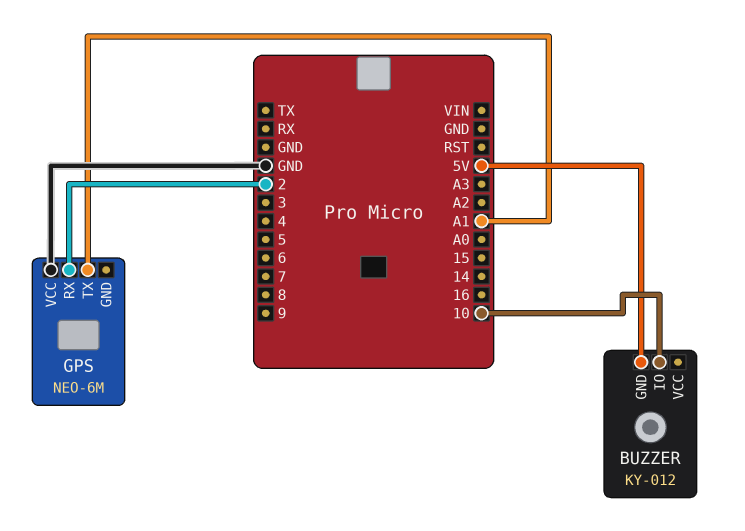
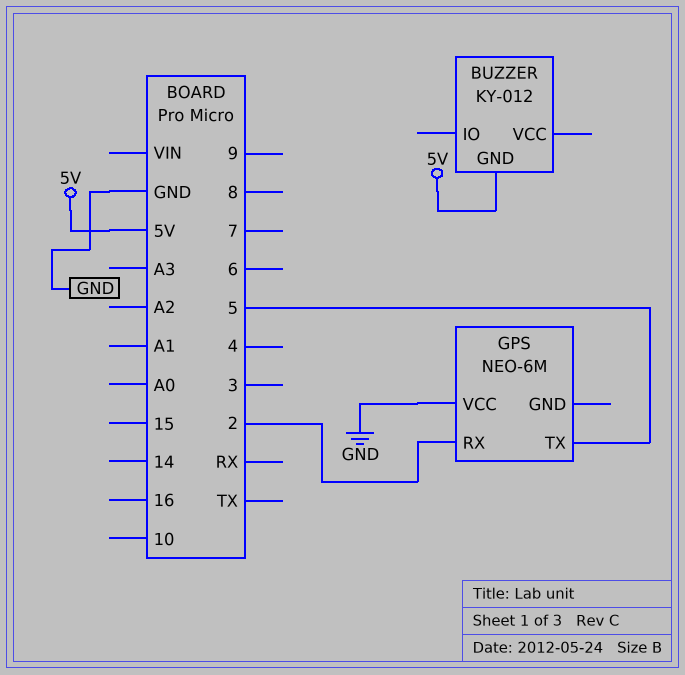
BUZZER pin IO: 10 -> none
GPS pin TX: A1 -> 5

